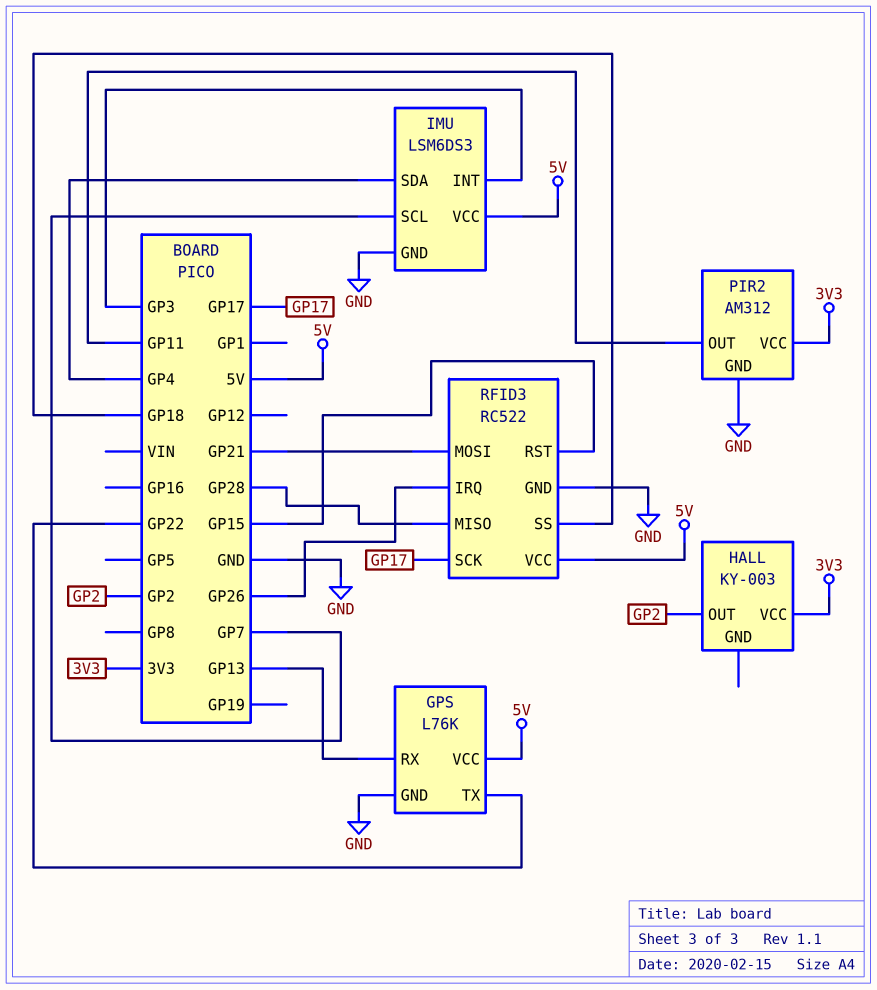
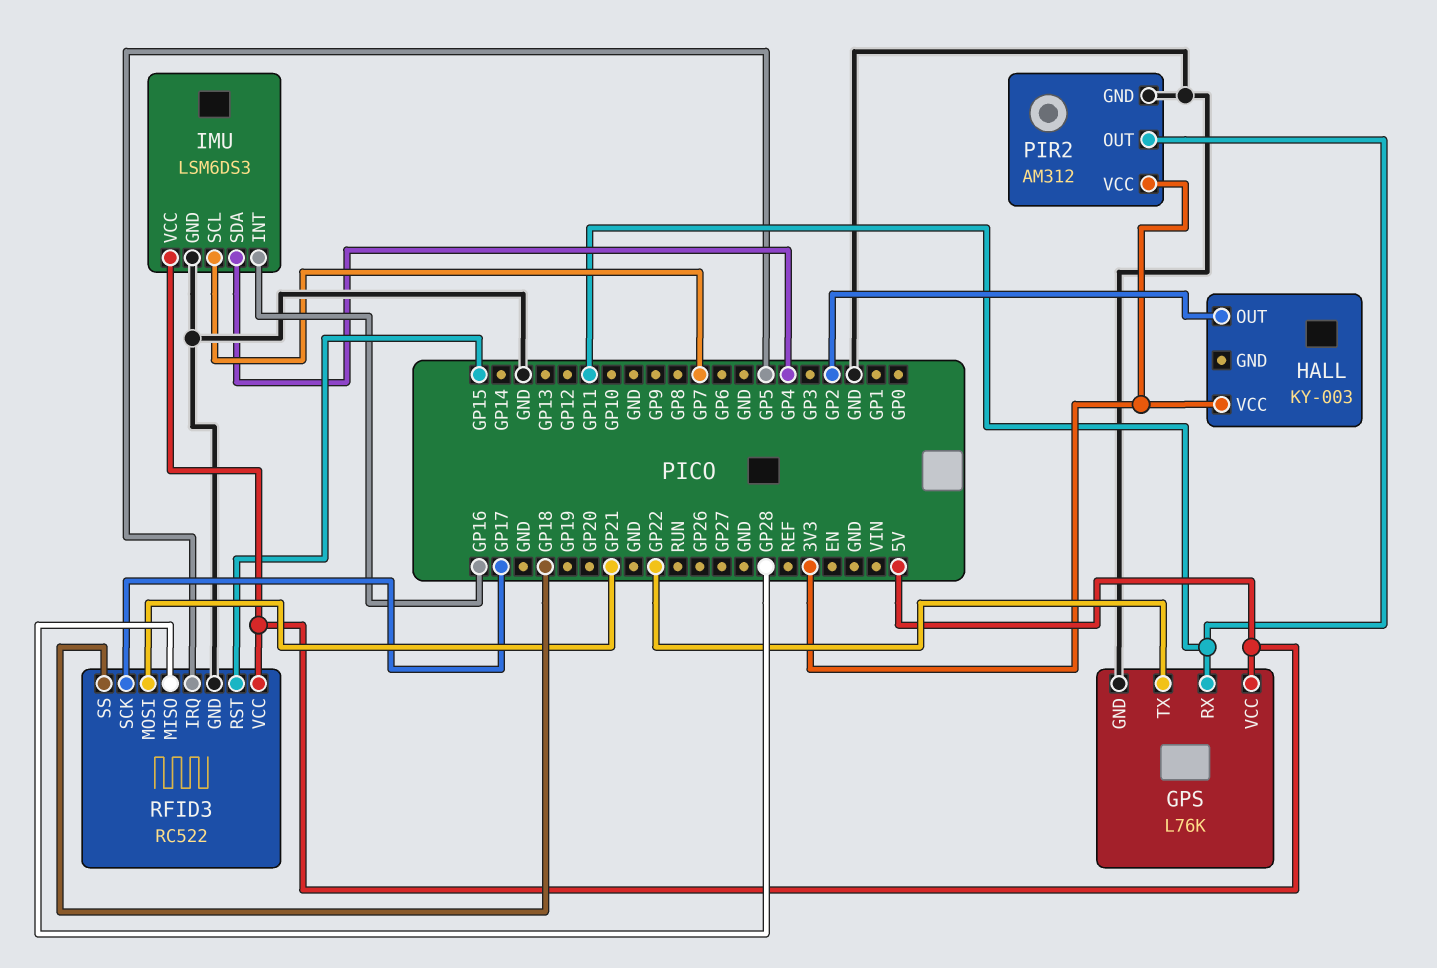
GPS pin RX: GP13 -> GP11
IMU pin INT: GP3 -> GP16
RFID3 pin IRQ: GP26 -> GP5

